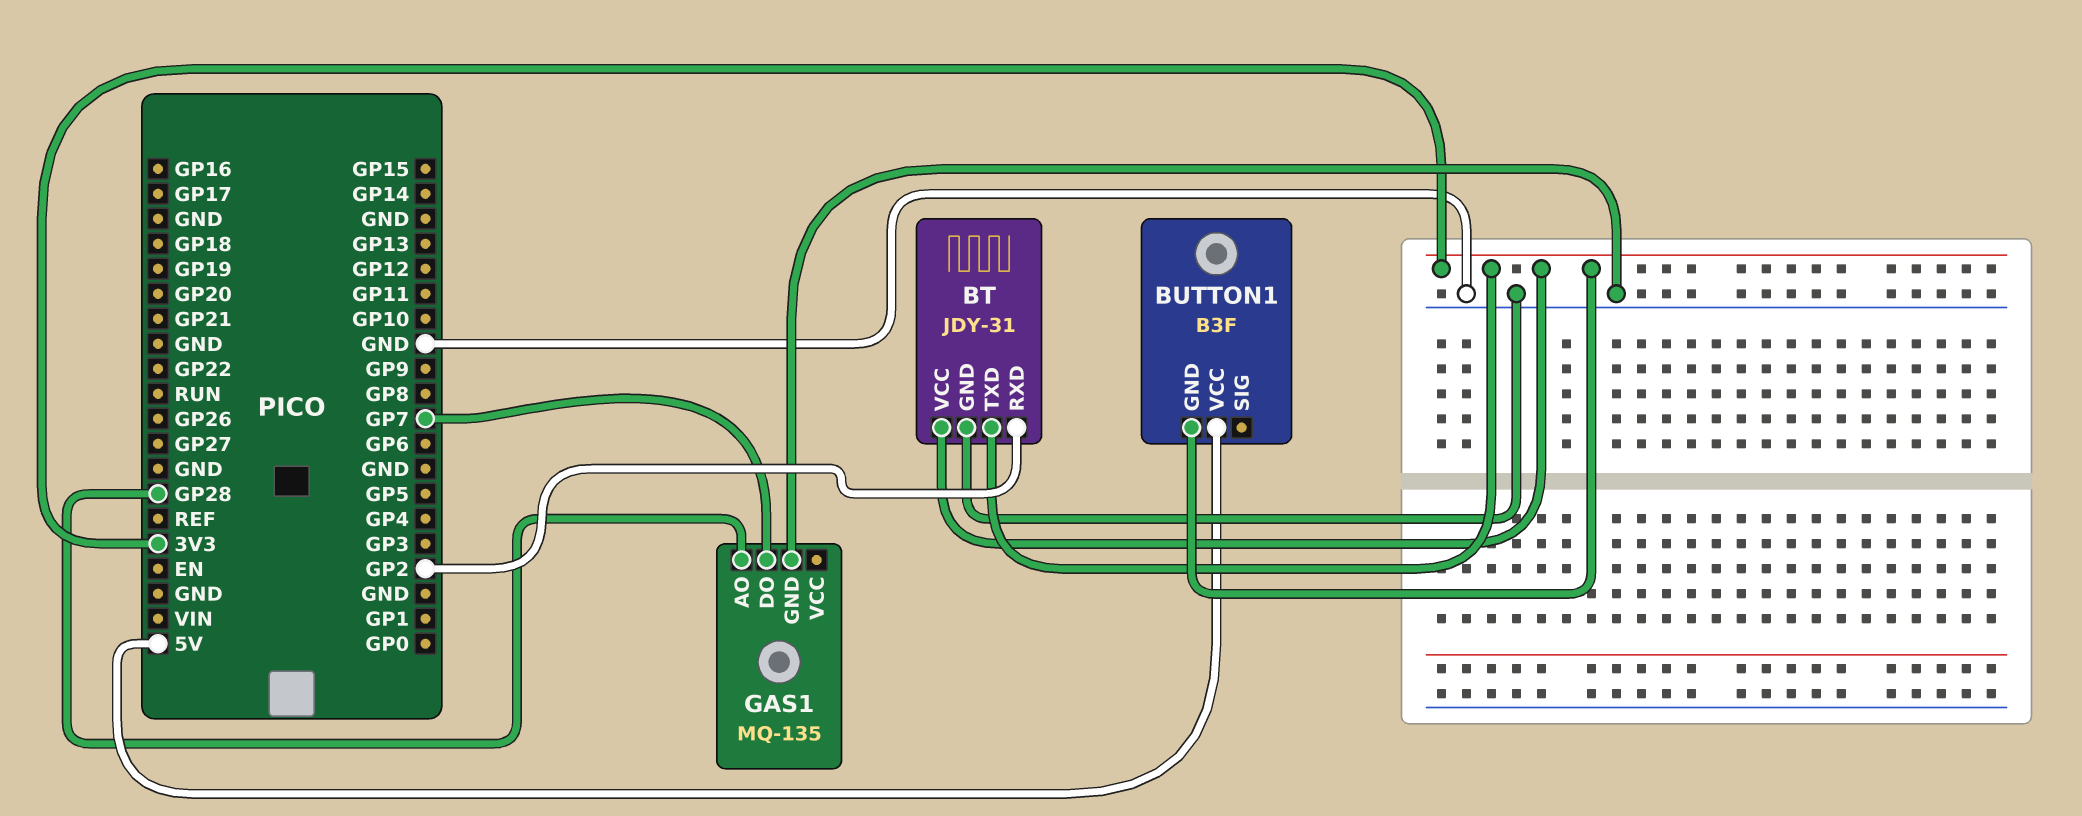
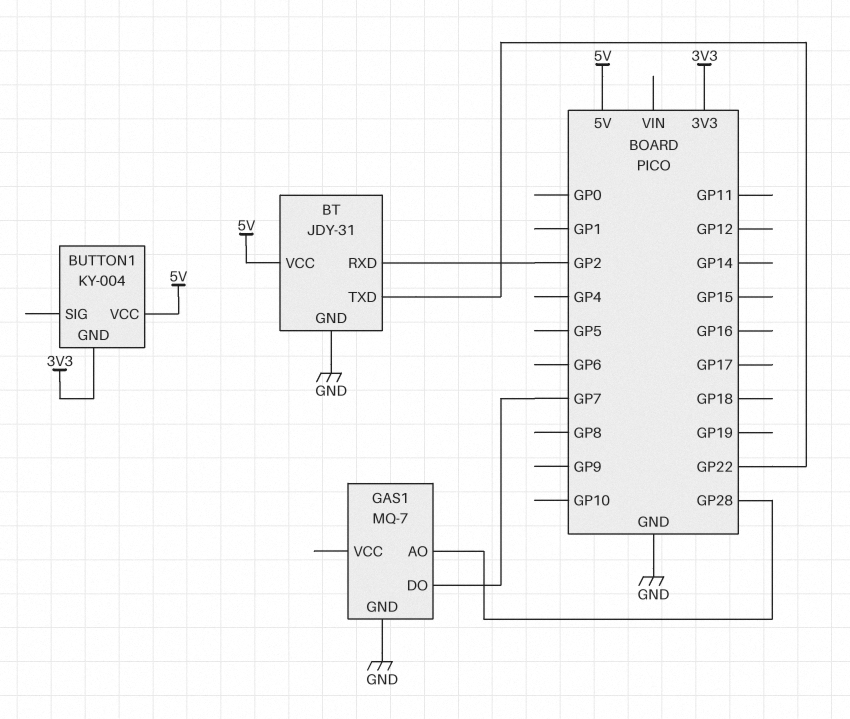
BT pin TXD: 3V3 -> GP22
BT pin VCC: 3V3 -> 5V
BUTTON1: B3F -> KY-004
GAS1: MQ-135 -> MQ-7

